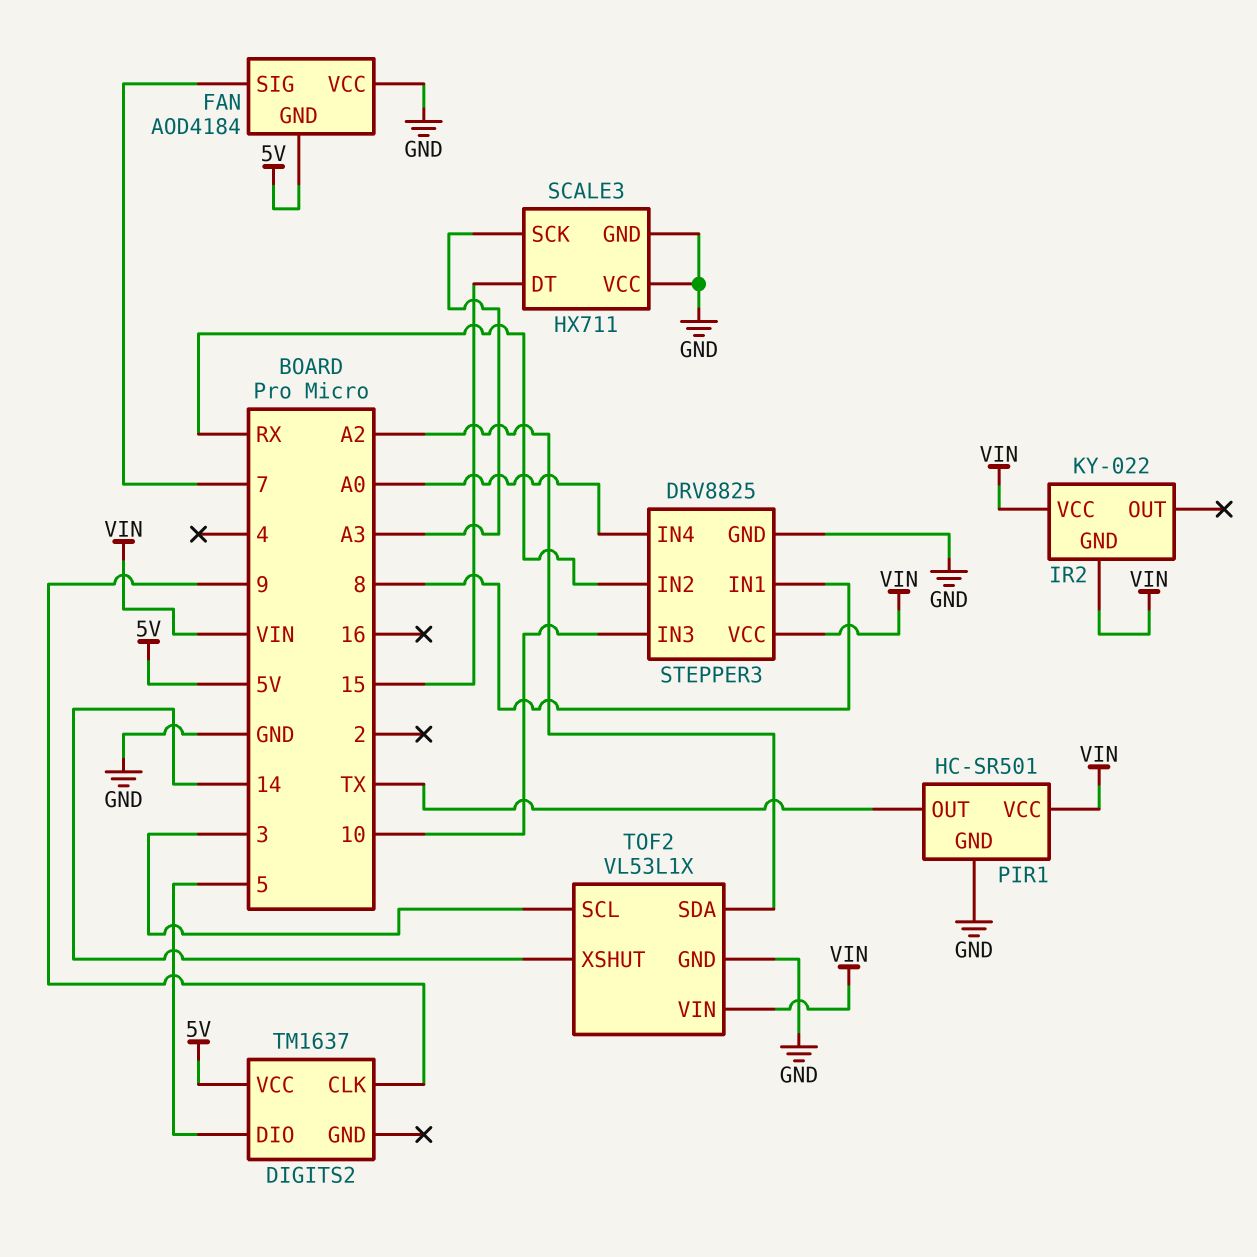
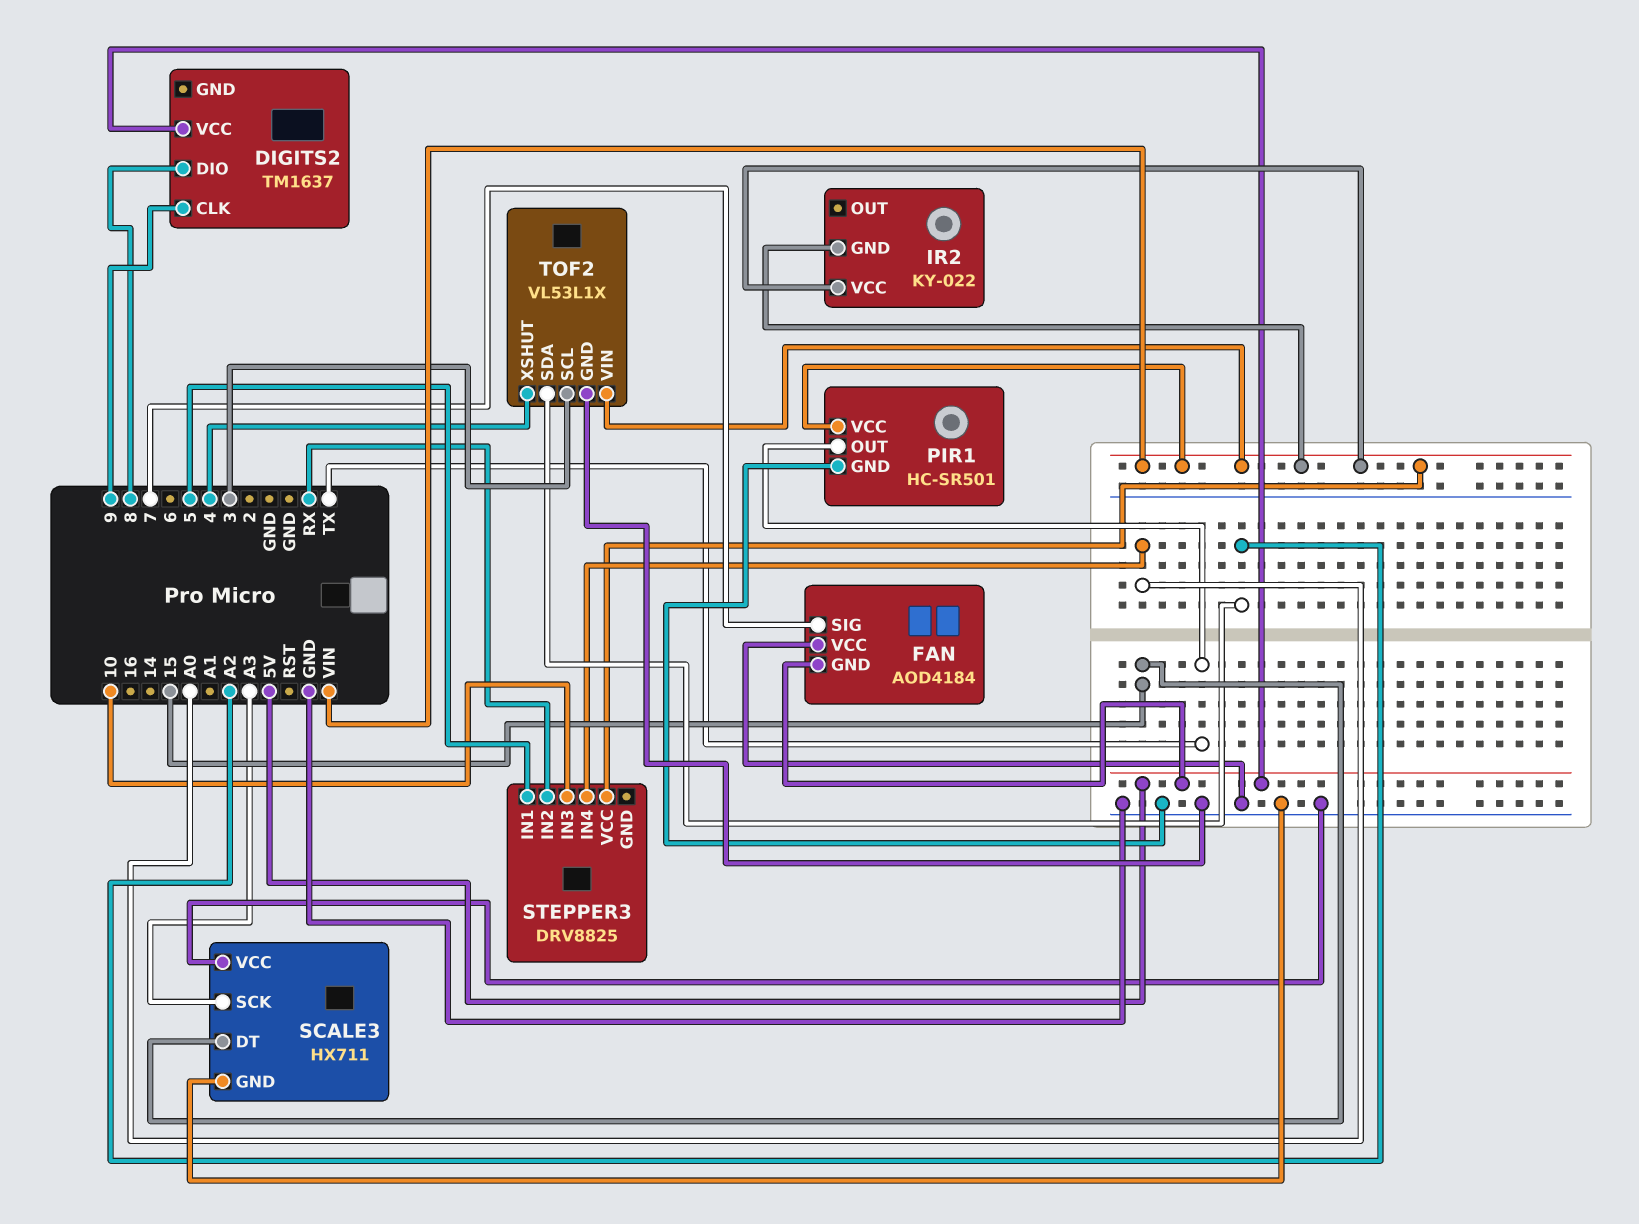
DIGITS2 pin DIO: 5 -> 8
STEPPER3 pin GND: GND -> none
STEPPER3 pin IN1: 8 -> 5
TOF2 pin XSHUT: 14 -> 4

